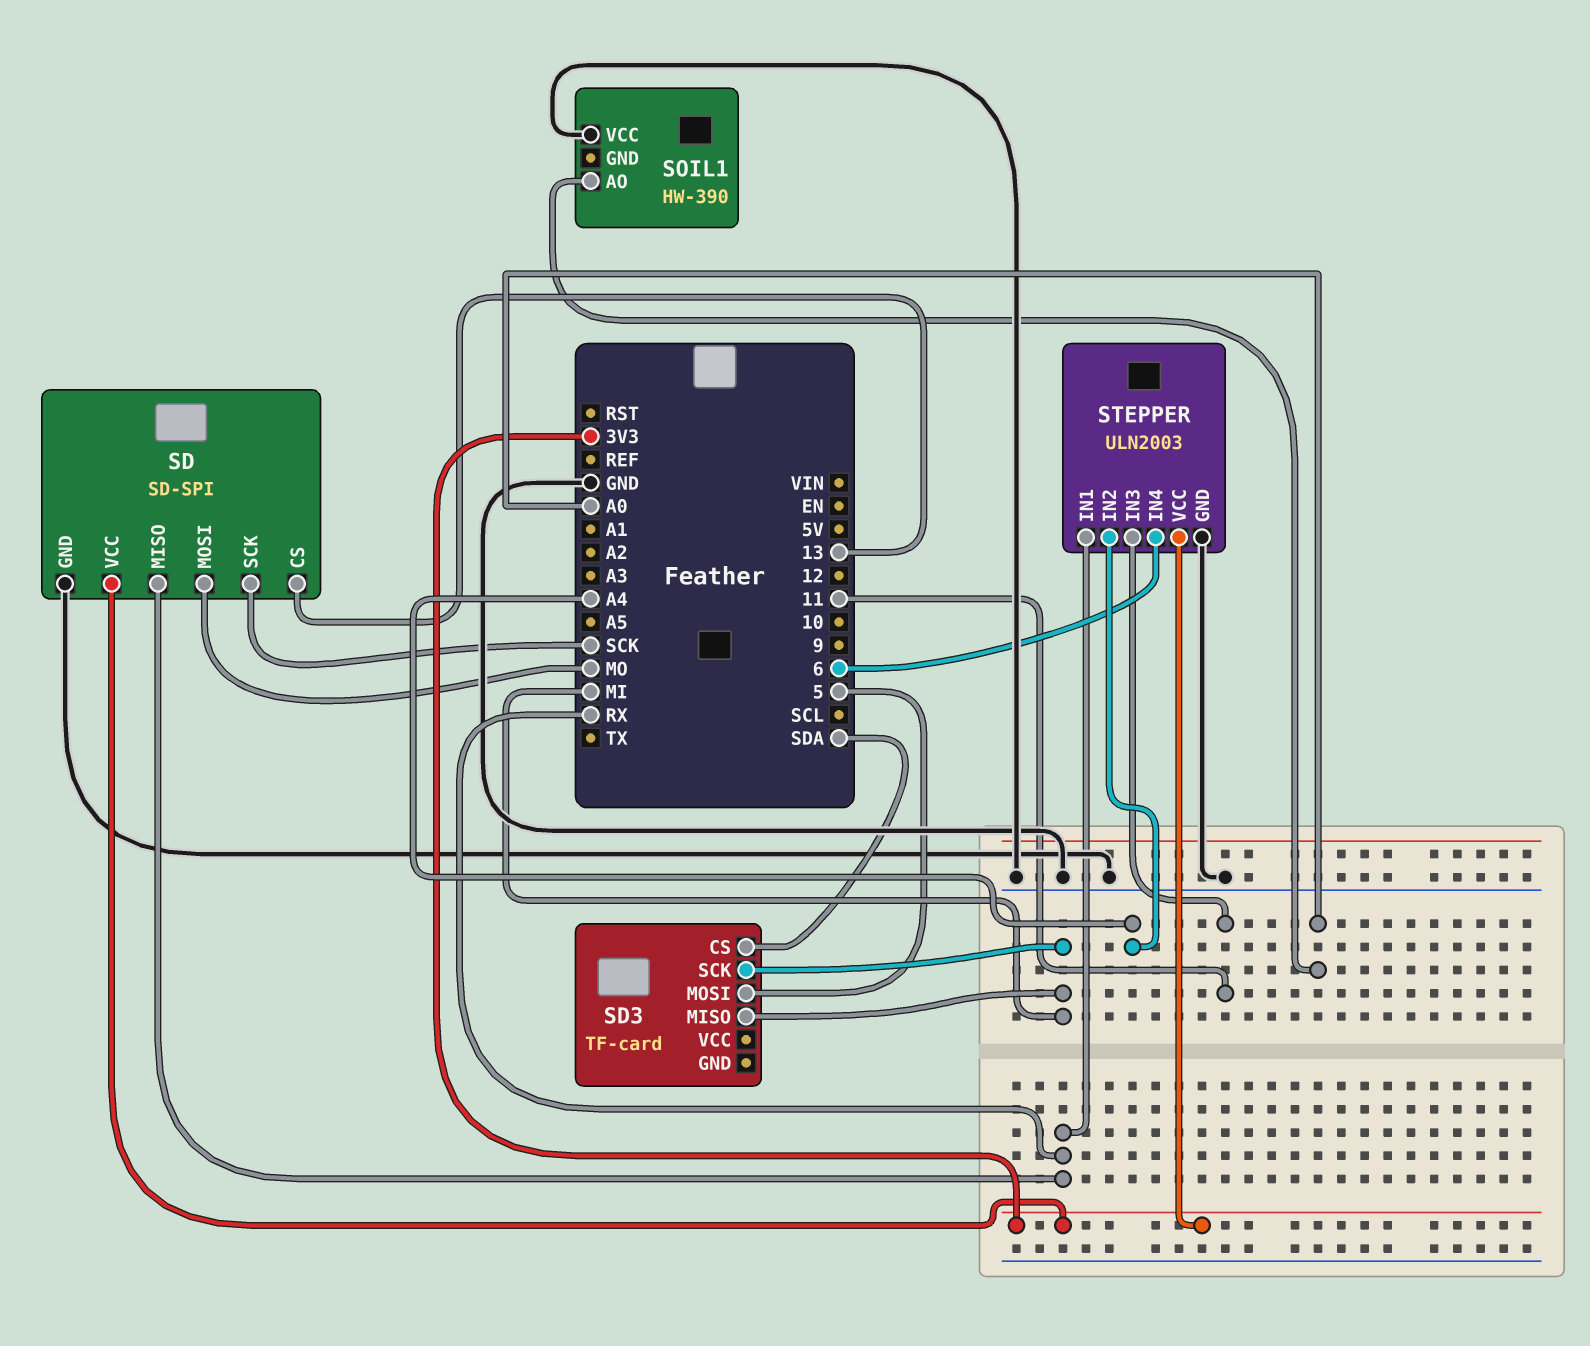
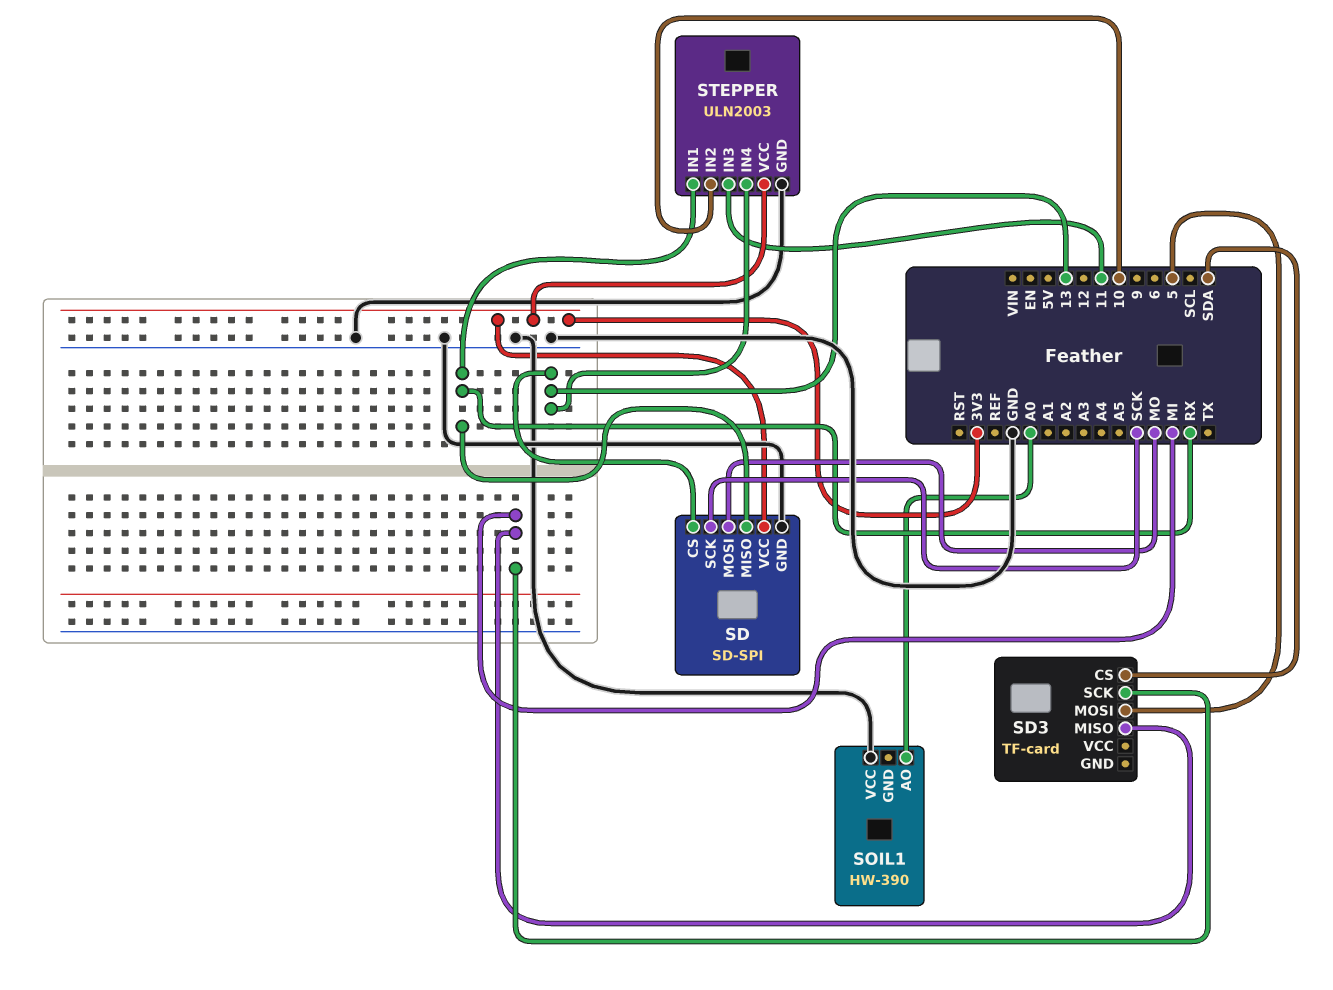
STEPPER pin IN2: A4 -> 10
STEPPER pin IN4: 6 -> 13

